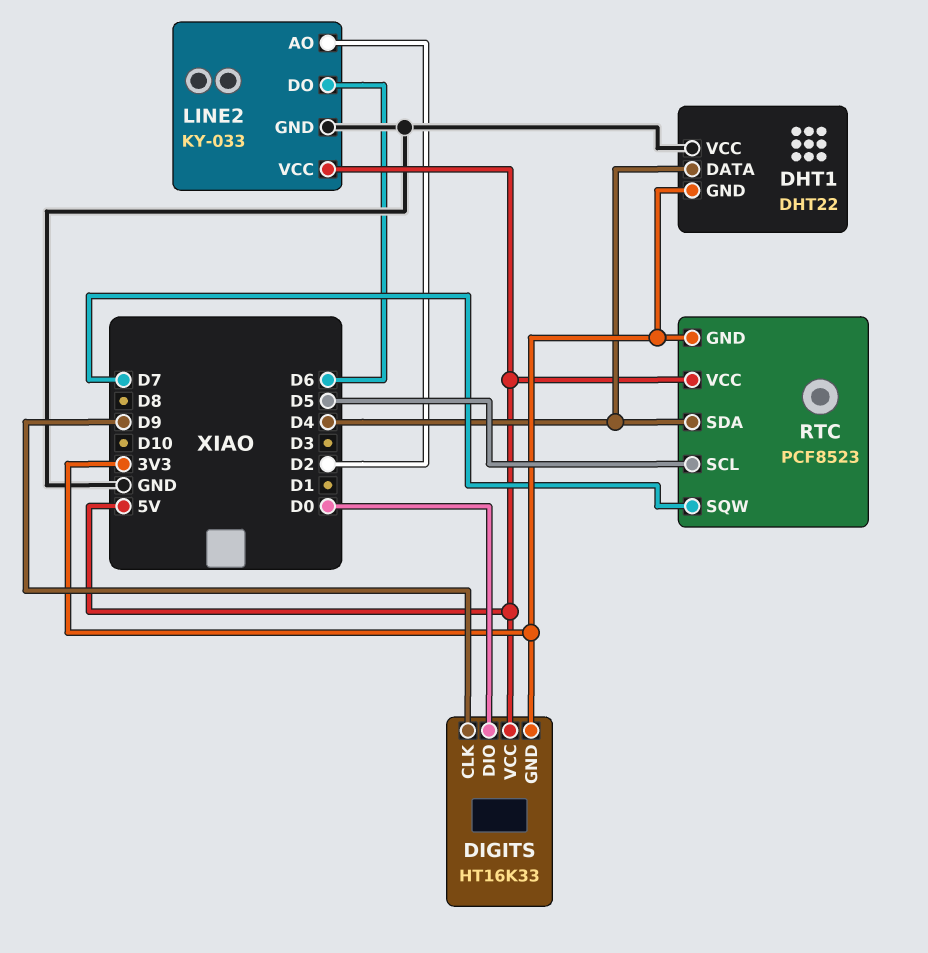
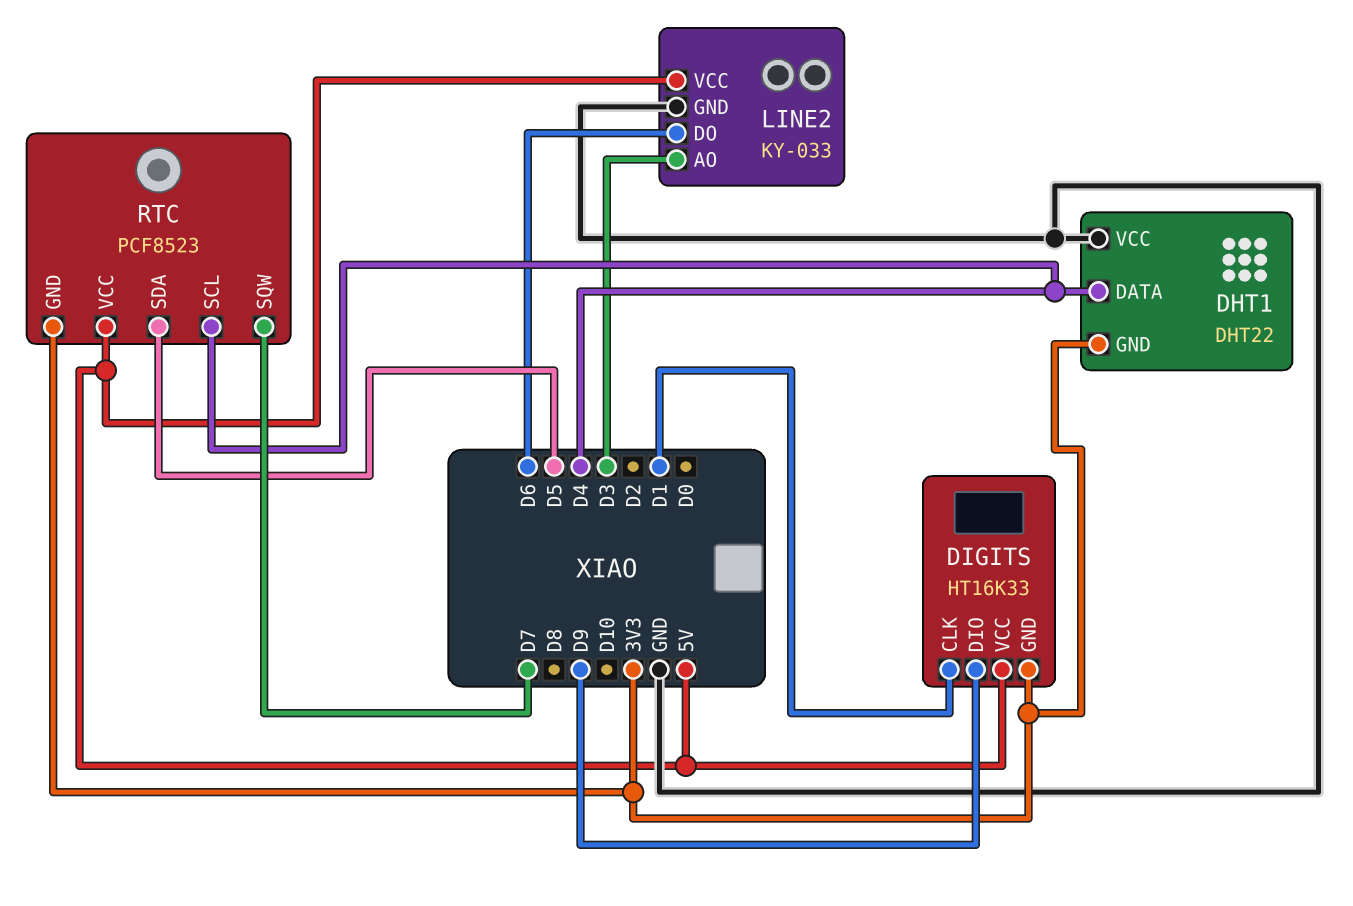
DIGITS pin CLK: D9 -> D1
DIGITS pin DIO: D0 -> D9
LINE2 pin AO: D2 -> D3
RTC pin SCL: D5 -> D4
RTC pin SDA: D4 -> D5

